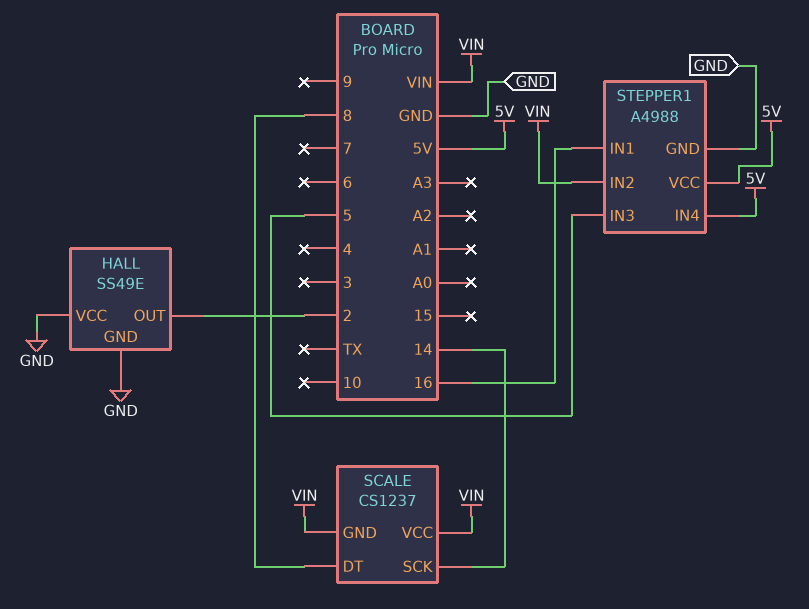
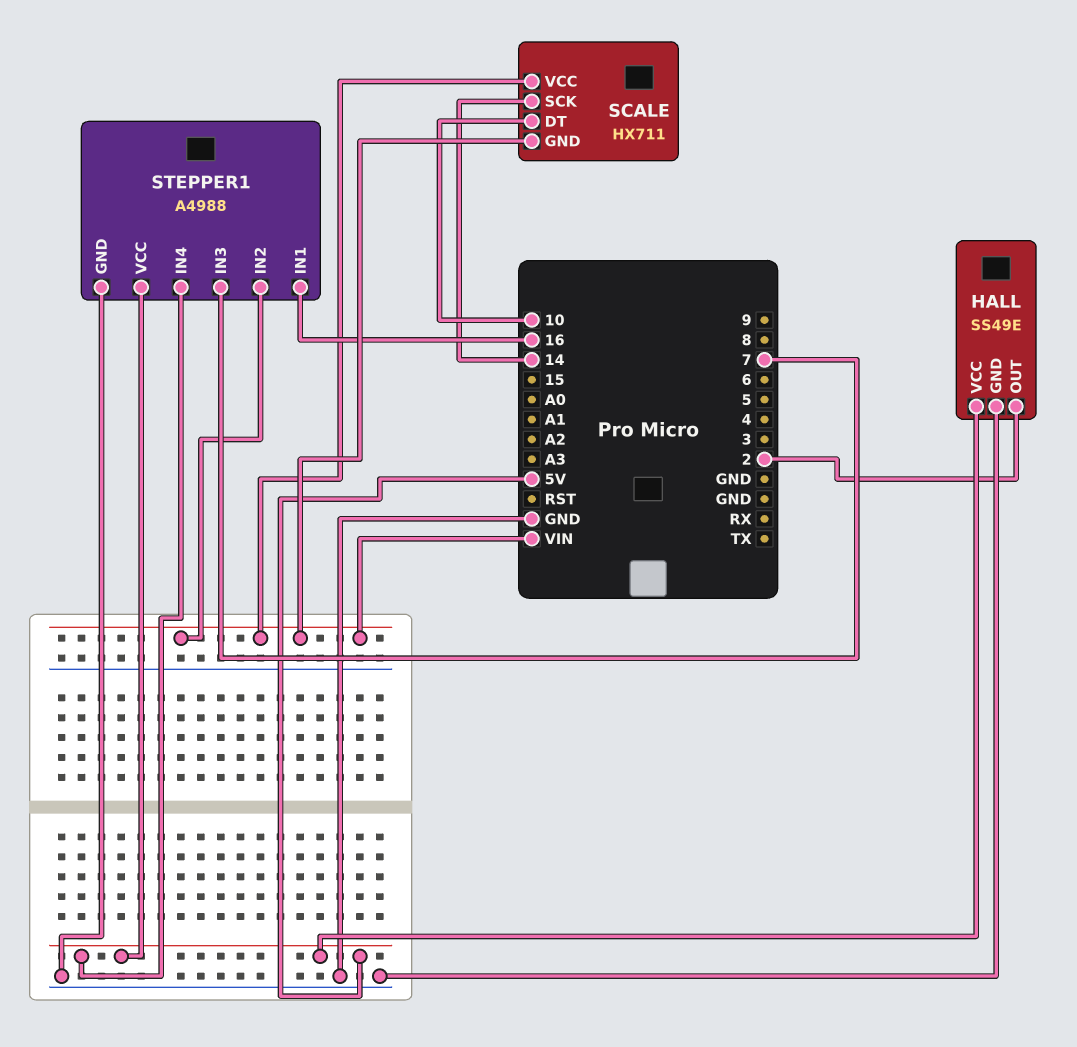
HALL pin VCC: GND -> 5V
SCALE: CS1237 -> HX711
SCALE pin DT: 8 -> 10
STEPPER1 pin IN3: 5 -> 7

